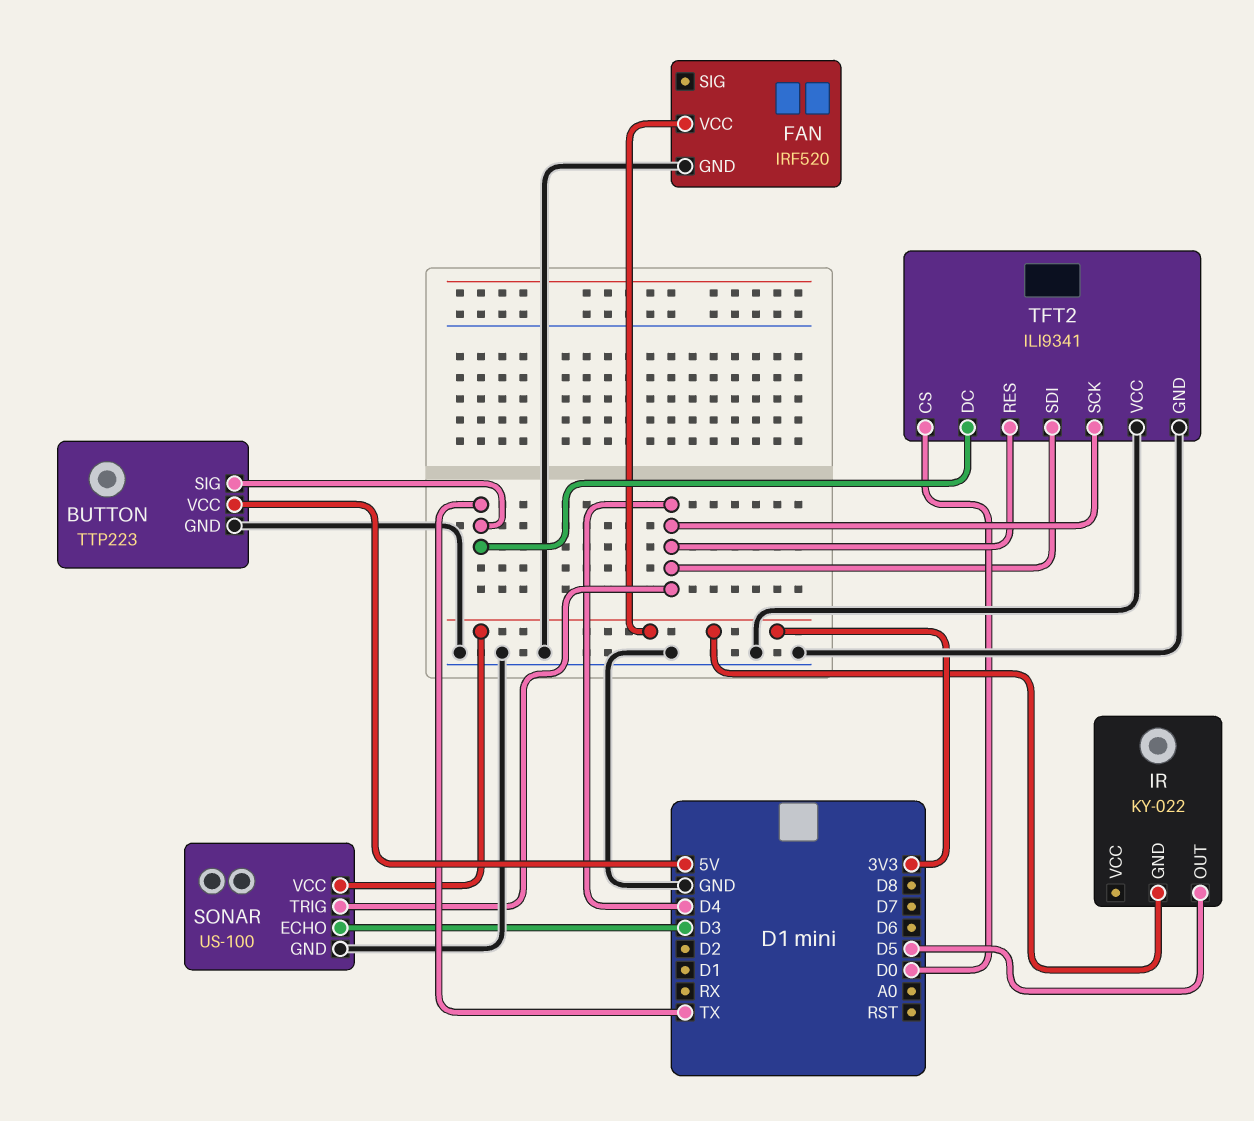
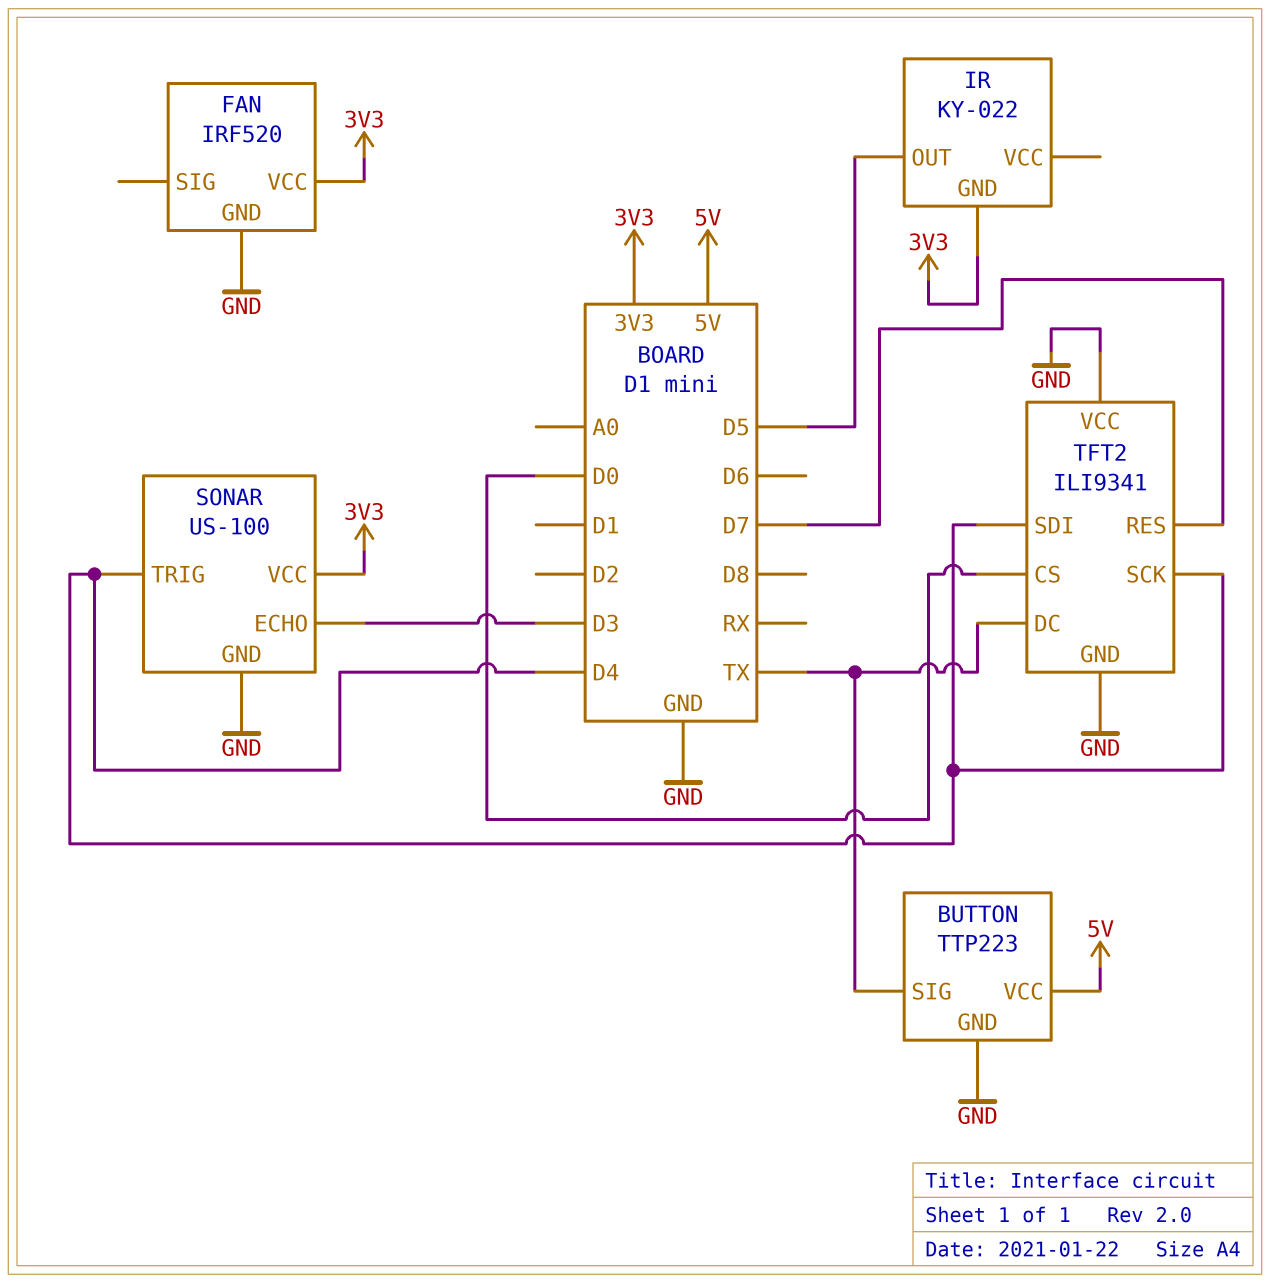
TFT2 pin RES: D4 -> D7

